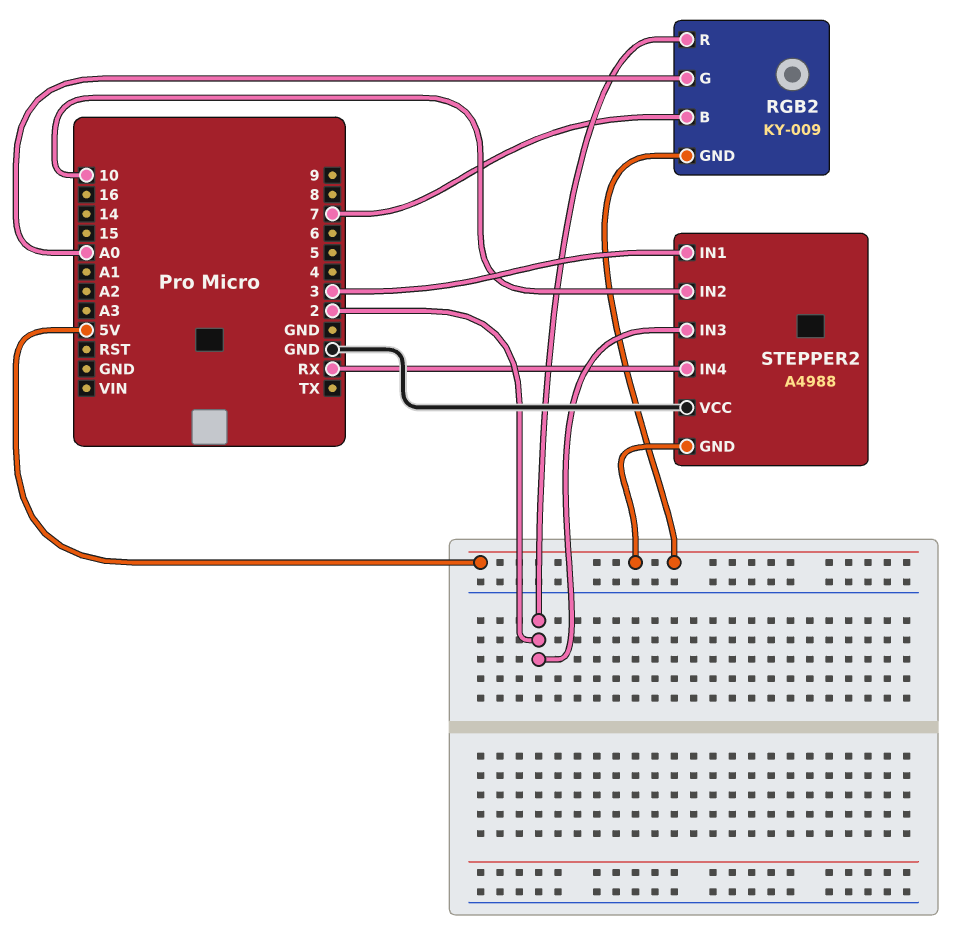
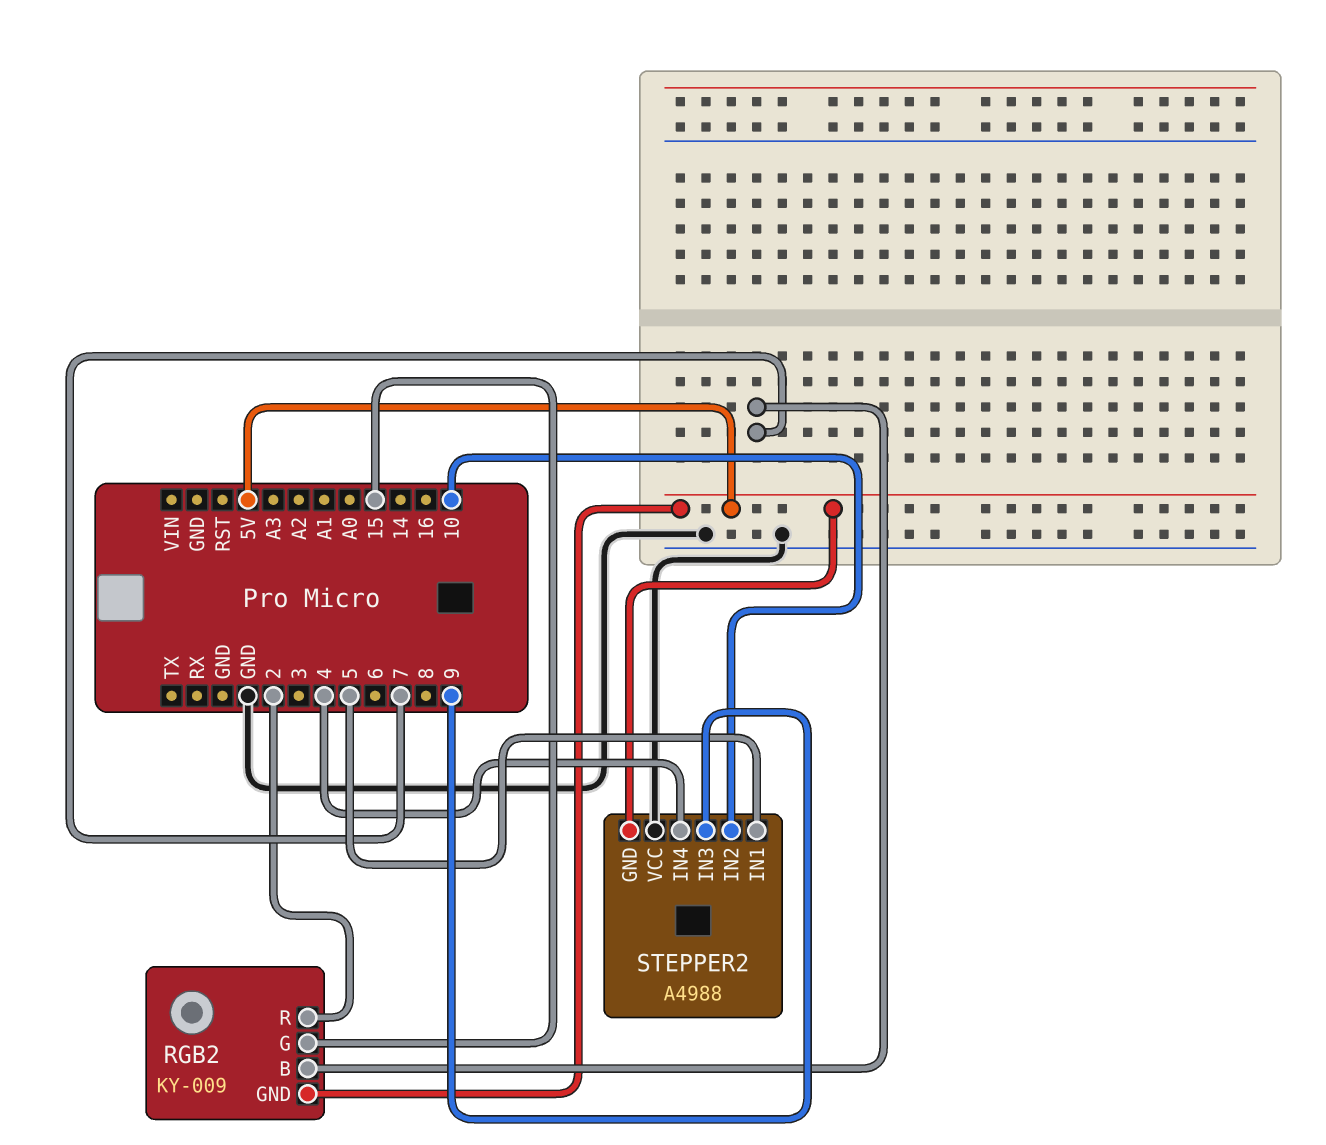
RGB2 pin G: A0 -> 15
STEPPER2 pin IN1: 3 -> 5
STEPPER2 pin IN3: 2 -> 9
STEPPER2 pin IN4: RX -> 4

